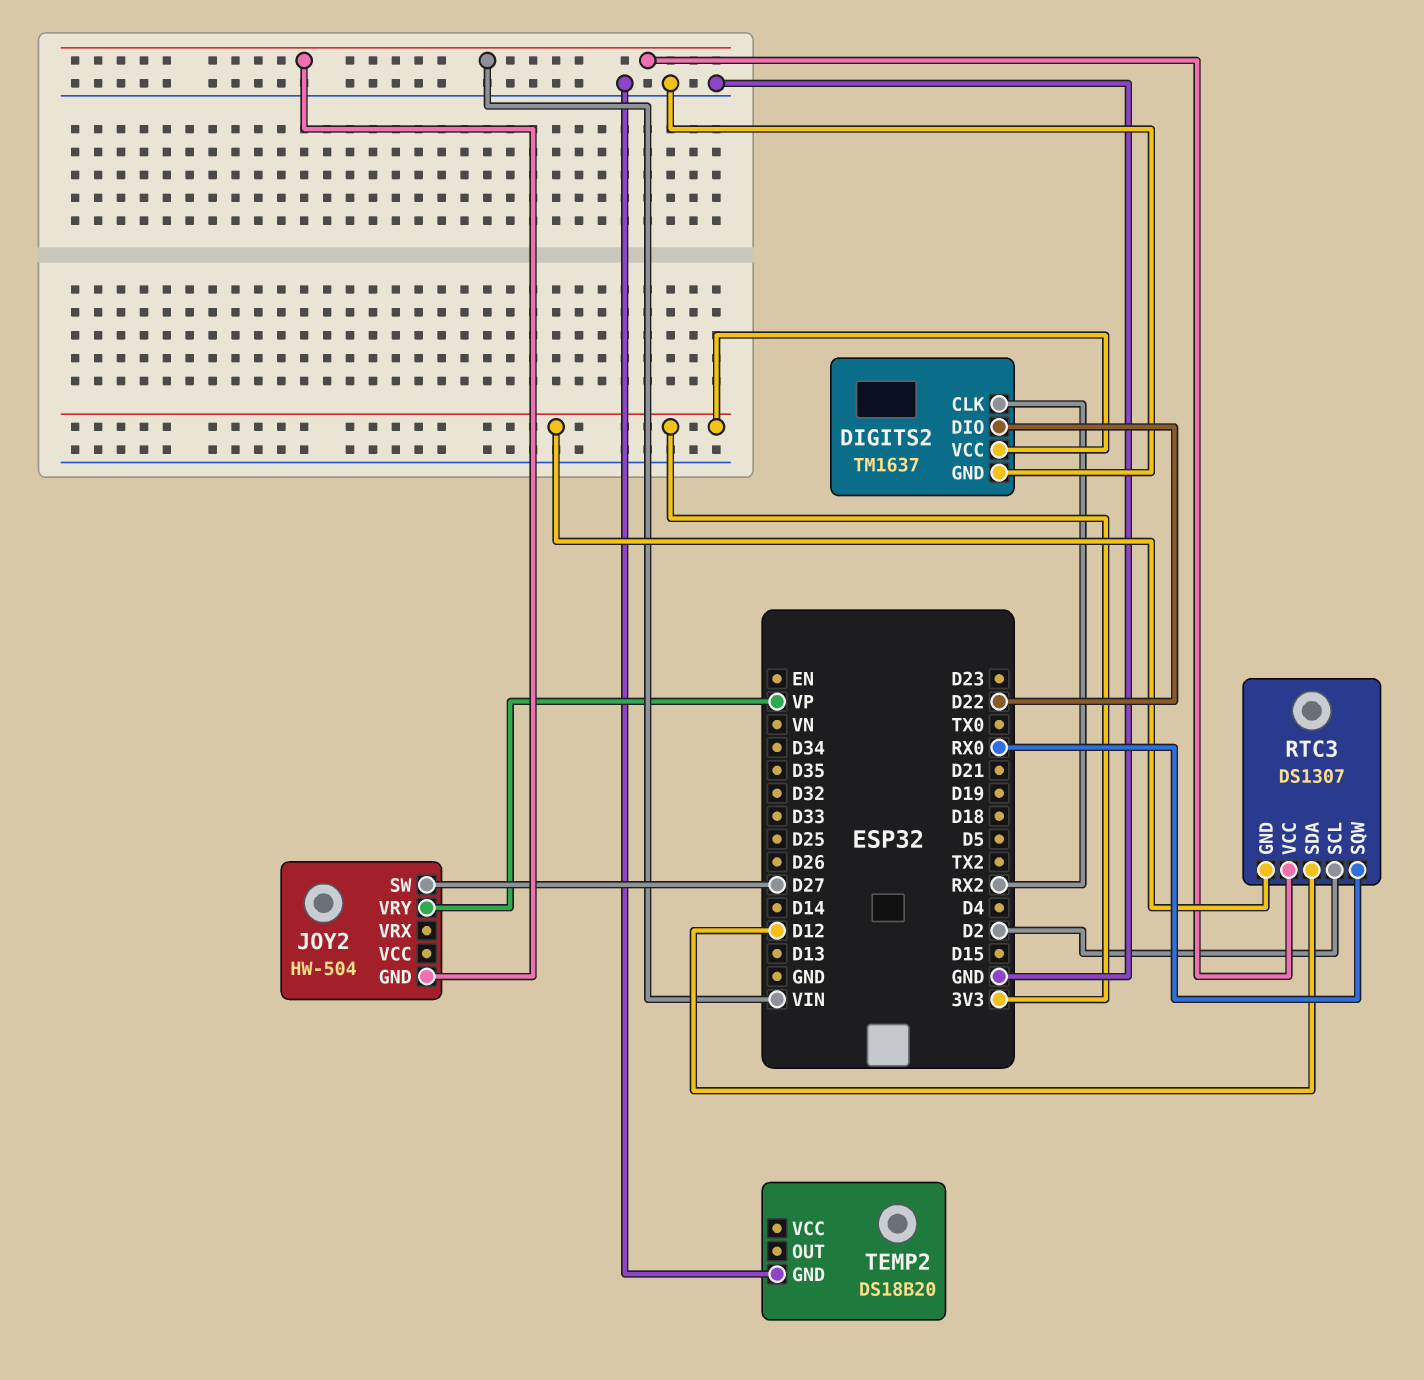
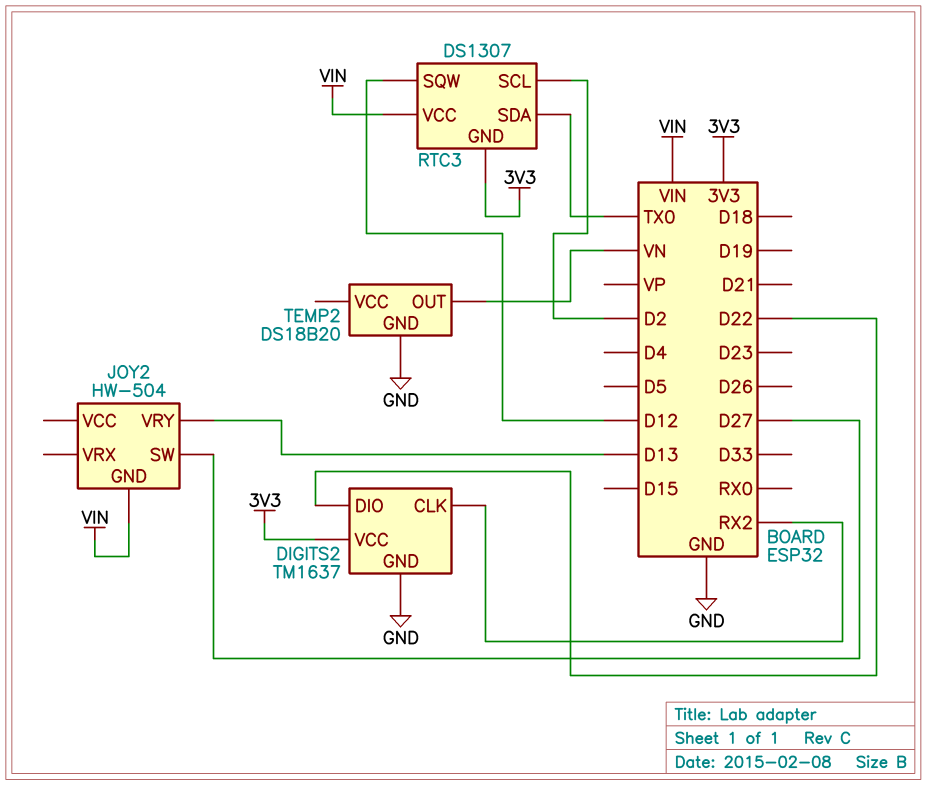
JOY2 pin VRY: VP -> D13
RTC3 pin SDA: D12 -> TX0
RTC3 pin SQW: RX0 -> D12
TEMP2 pin OUT: none -> VN

